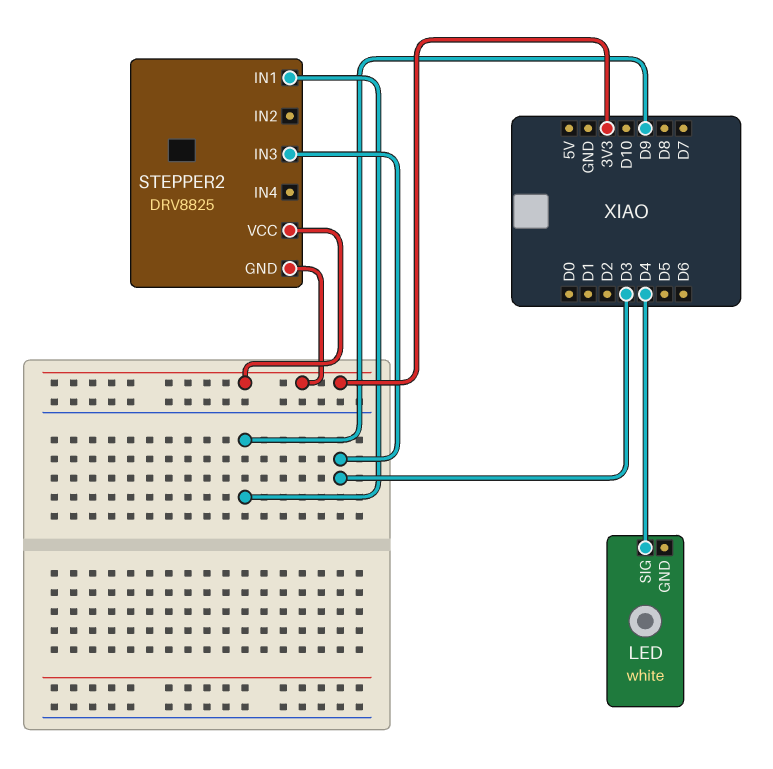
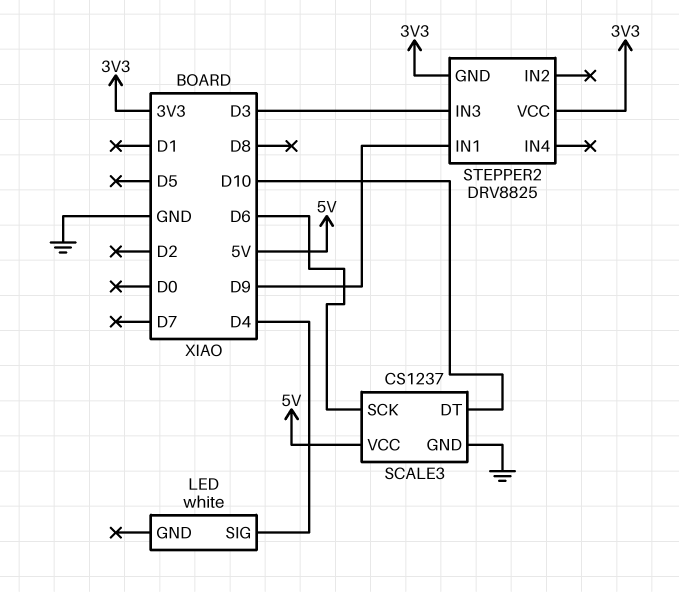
SCALE3: none -> CS1237
SCALE3 pin DT: none -> D10
SCALE3 pin GND: none -> GND
SCALE3 pin SCK: none -> D6
SCALE3 pin VCC: none -> 5V

